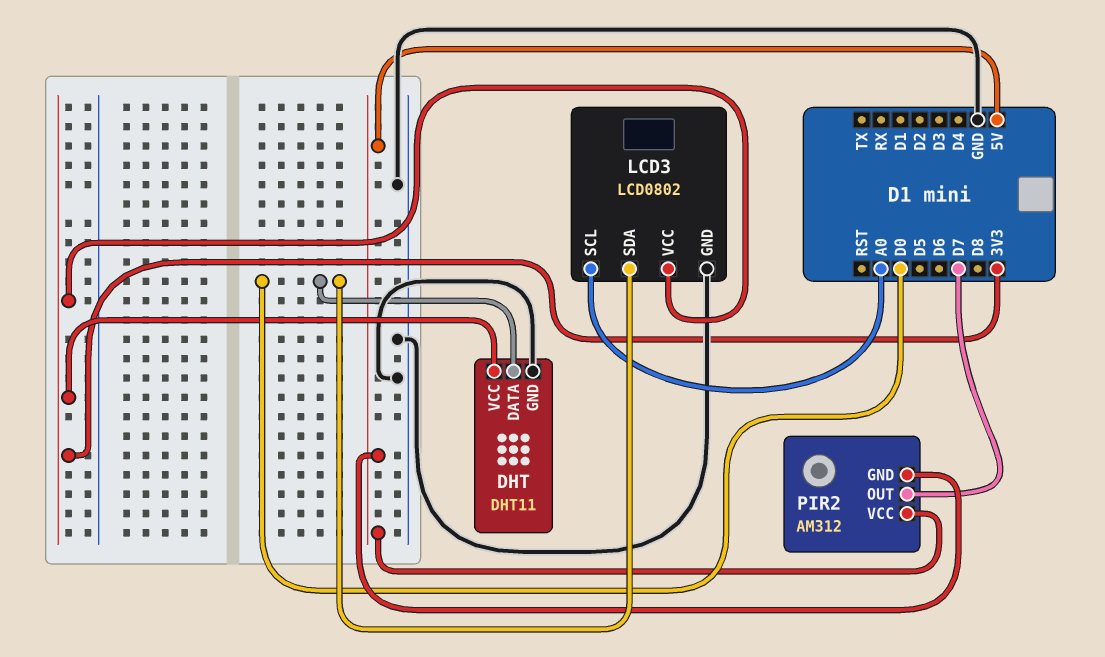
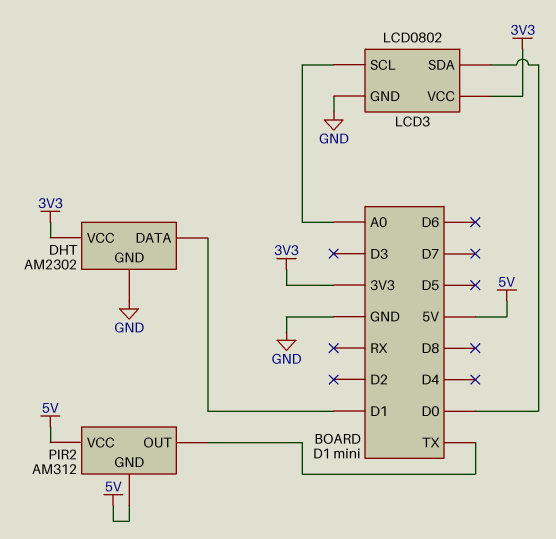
DHT: DHT11 -> AM2302
DHT pin DATA: D0 -> D1
PIR2 pin OUT: D7 -> TX

